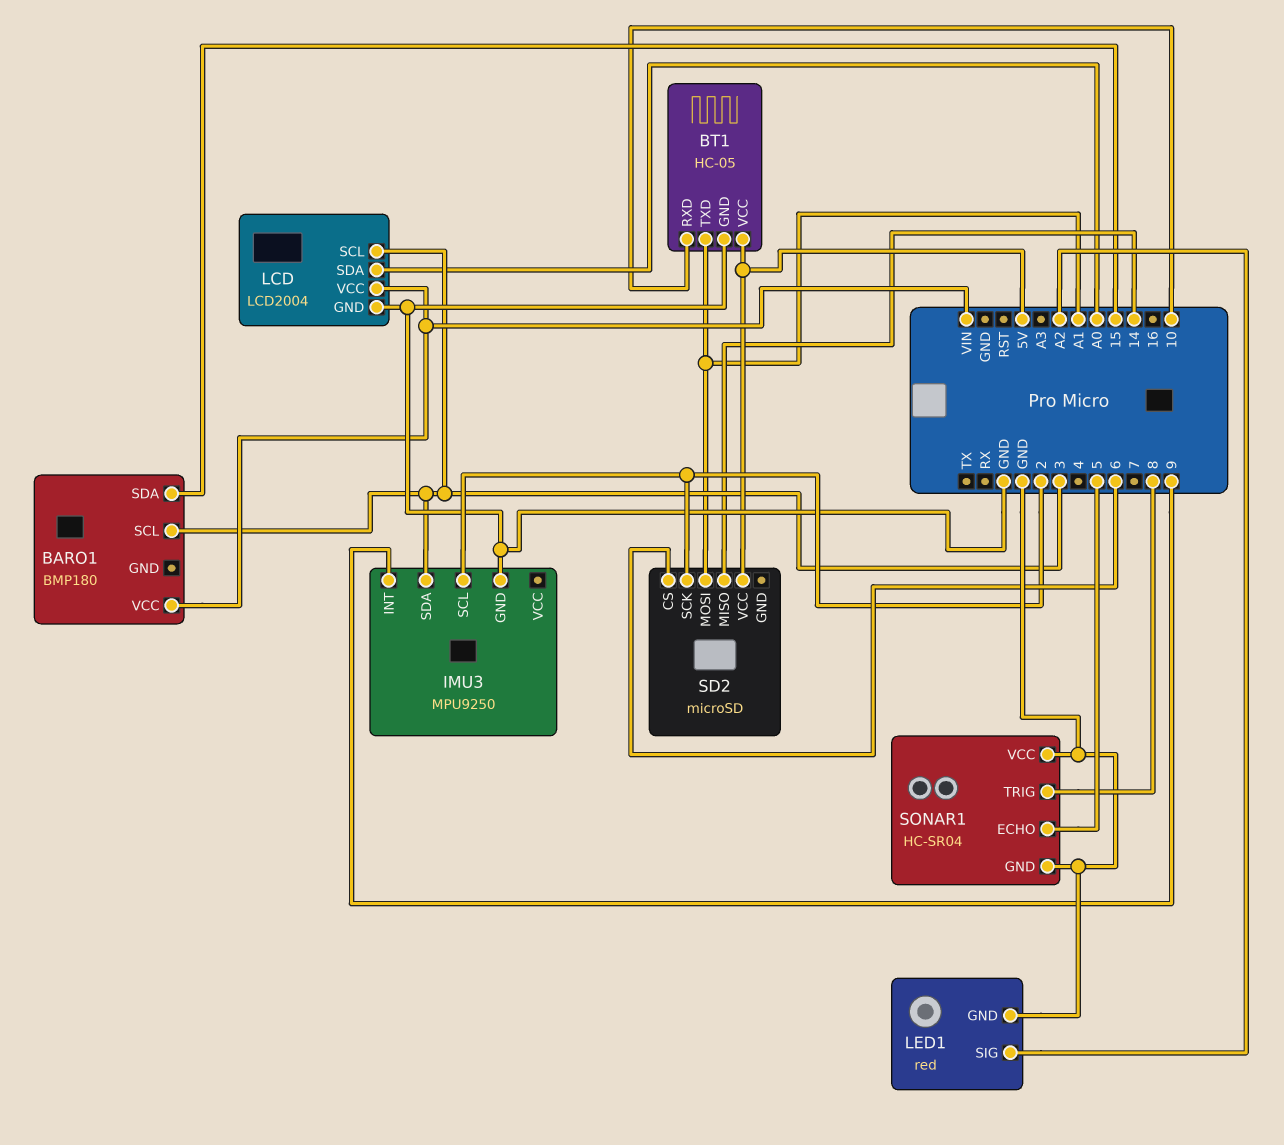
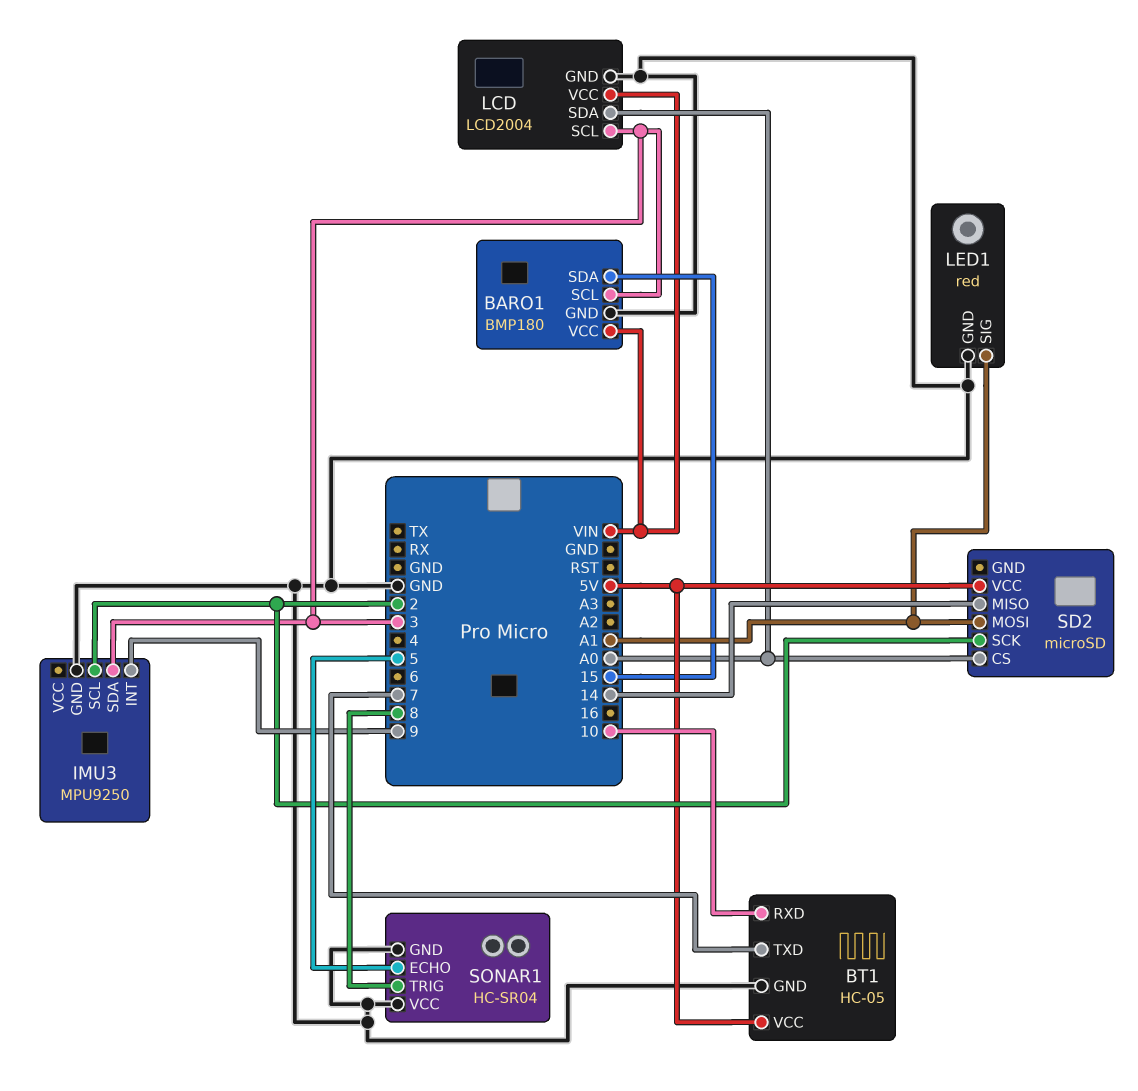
BARO1 pin GND: none -> GND
BT1 pin TXD: A1 -> 7
LED1 pin SIG: A2 -> A1
SD2 pin CS: 6 -> A0

